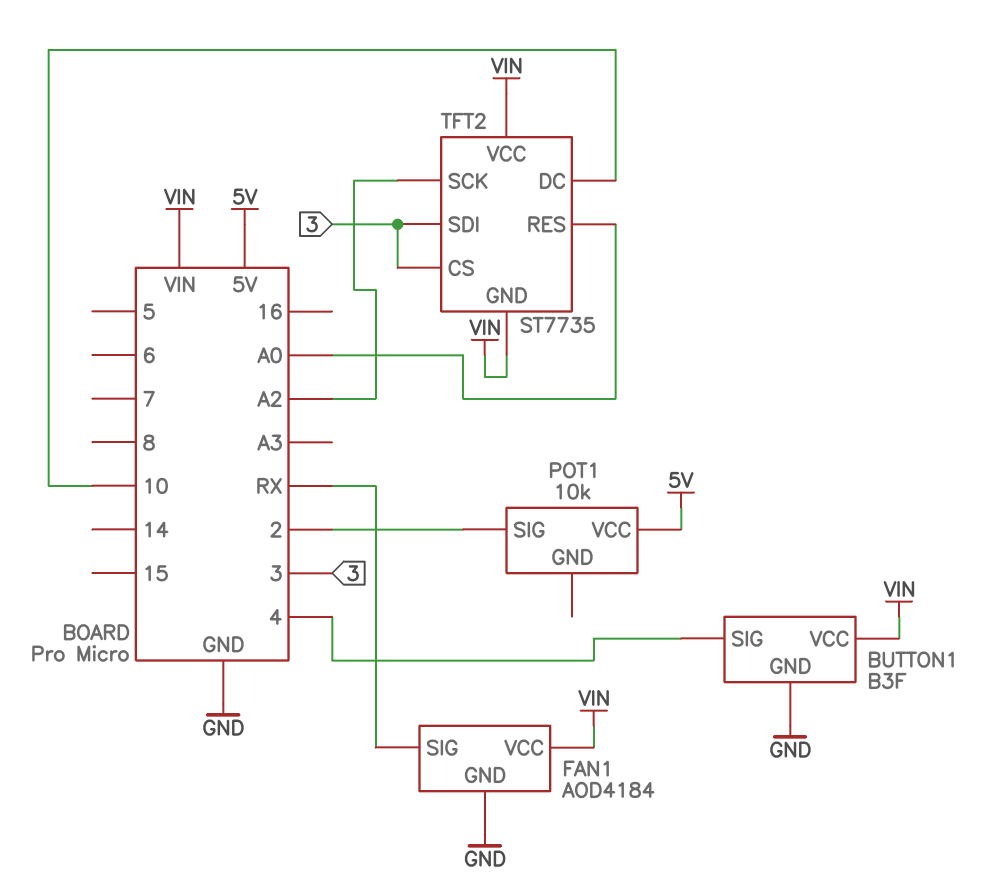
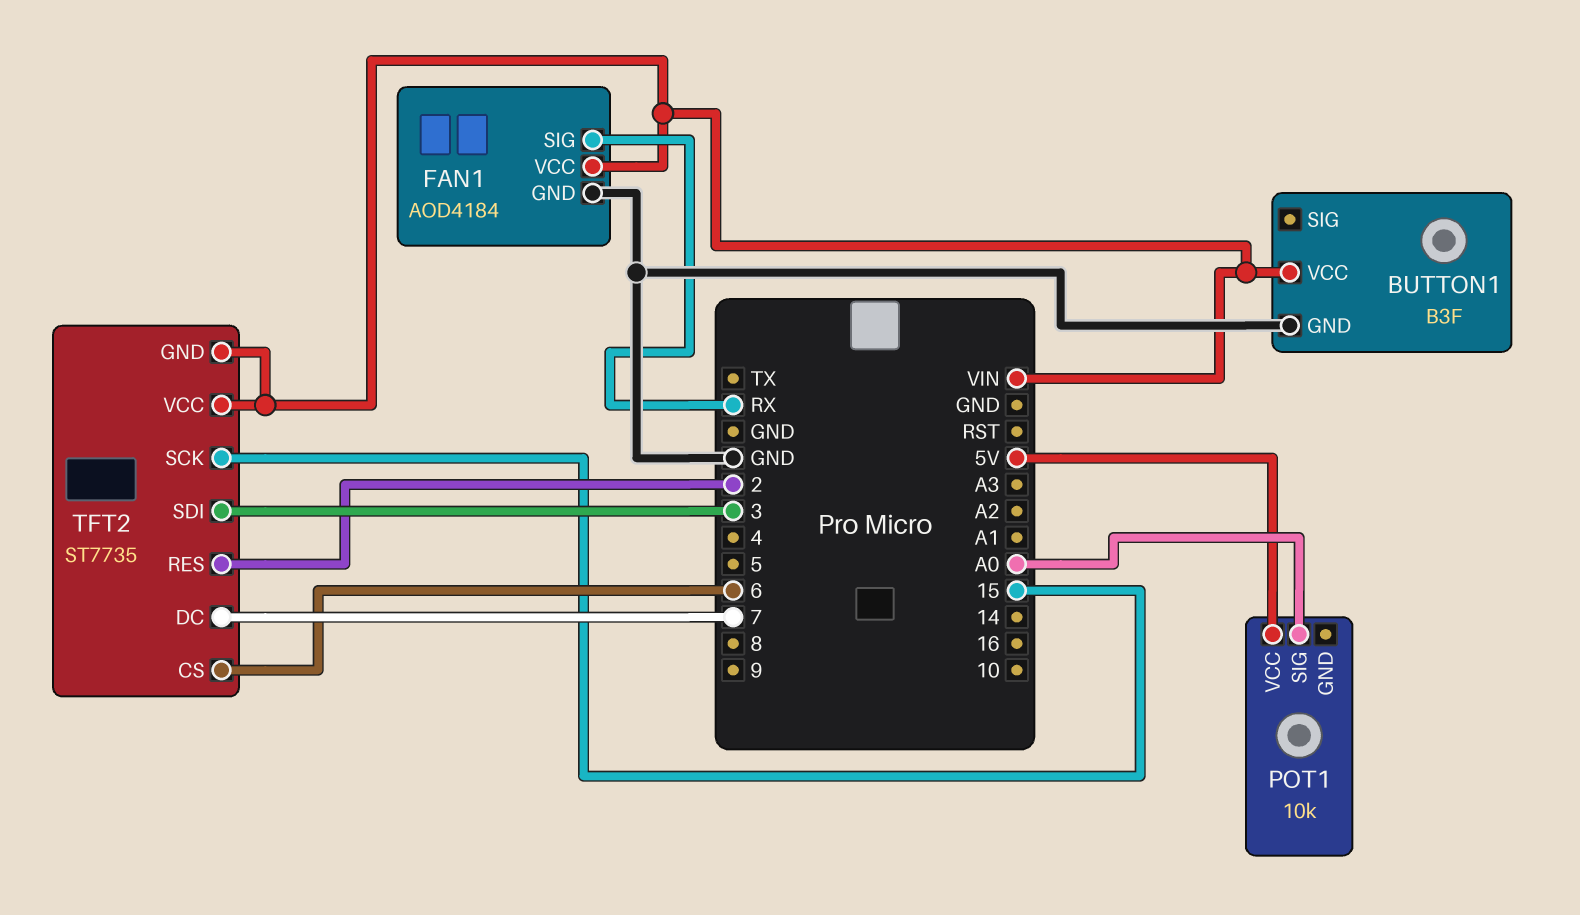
BUTTON1 pin SIG: 4 -> none
POT1 pin SIG: 2 -> A0
TFT2 pin CS: 3 -> 6
TFT2 pin DC: 10 -> 7
TFT2 pin RES: A0 -> 2
TFT2 pin SCK: A2 -> 15

